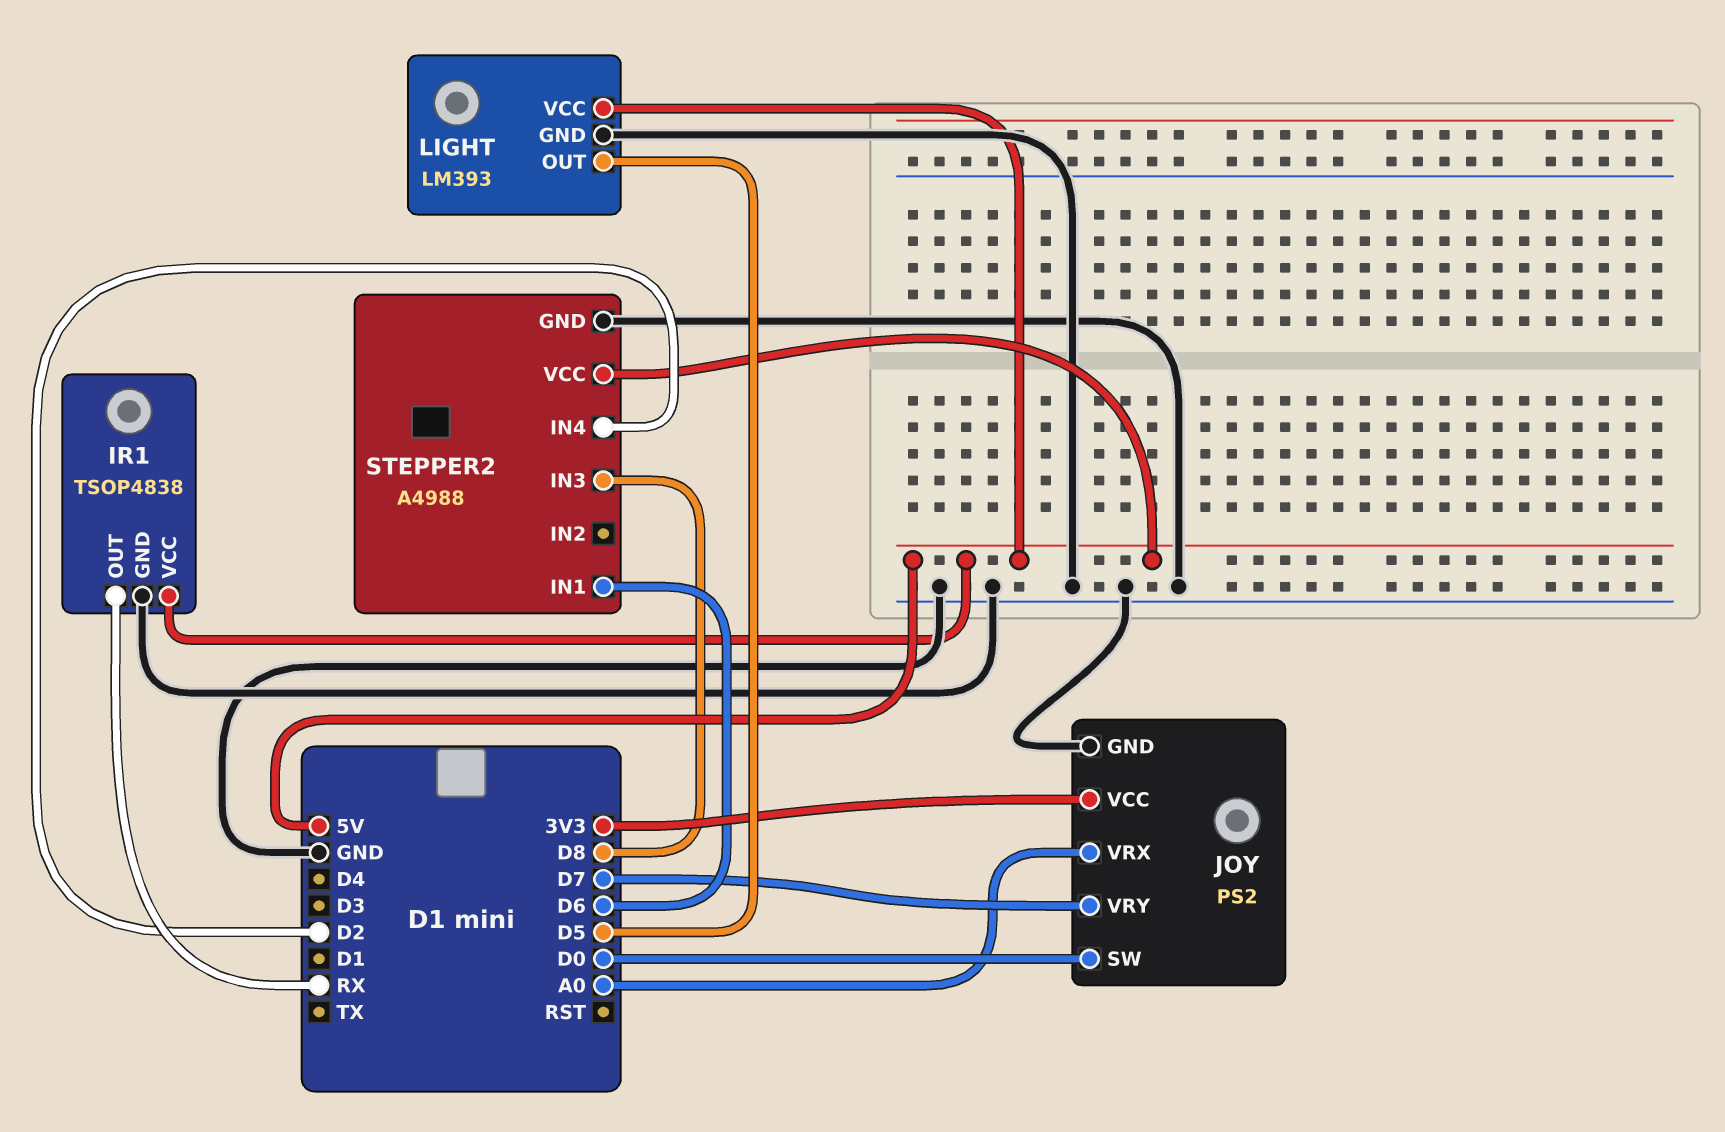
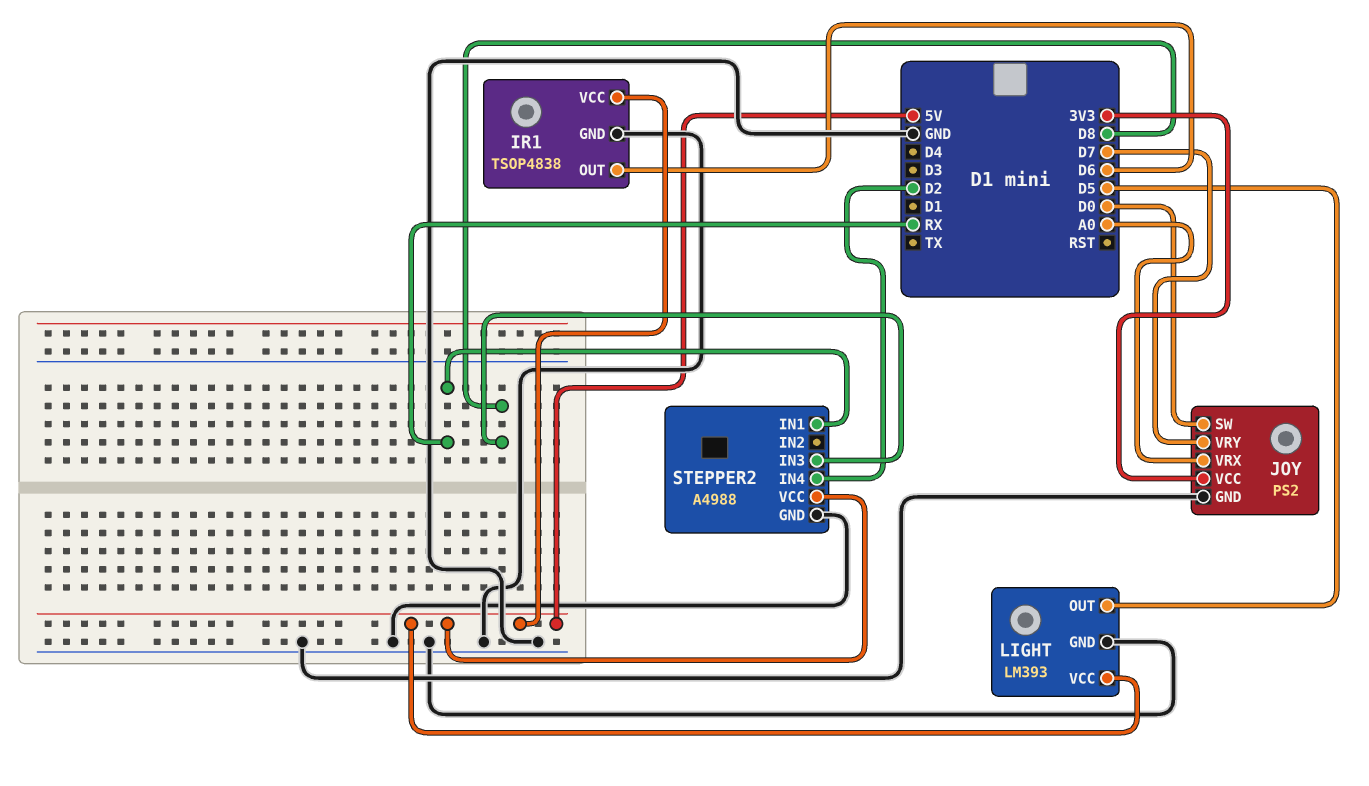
IR1 pin OUT: RX -> D6
STEPPER2 pin IN1: D6 -> RX

